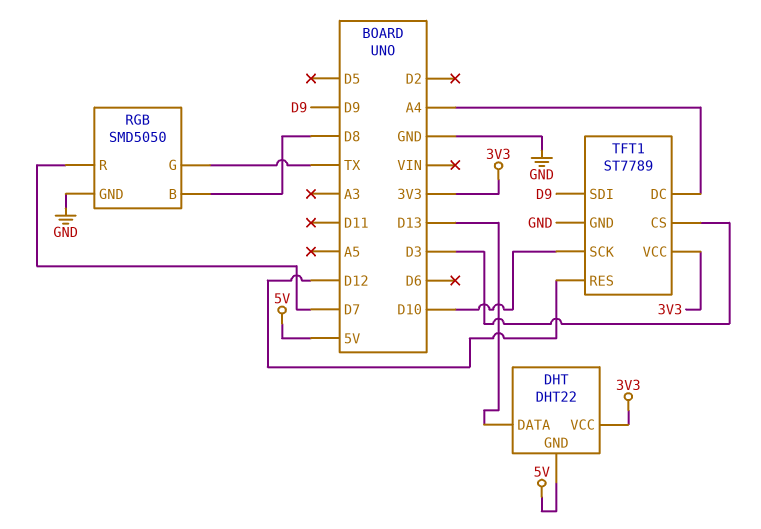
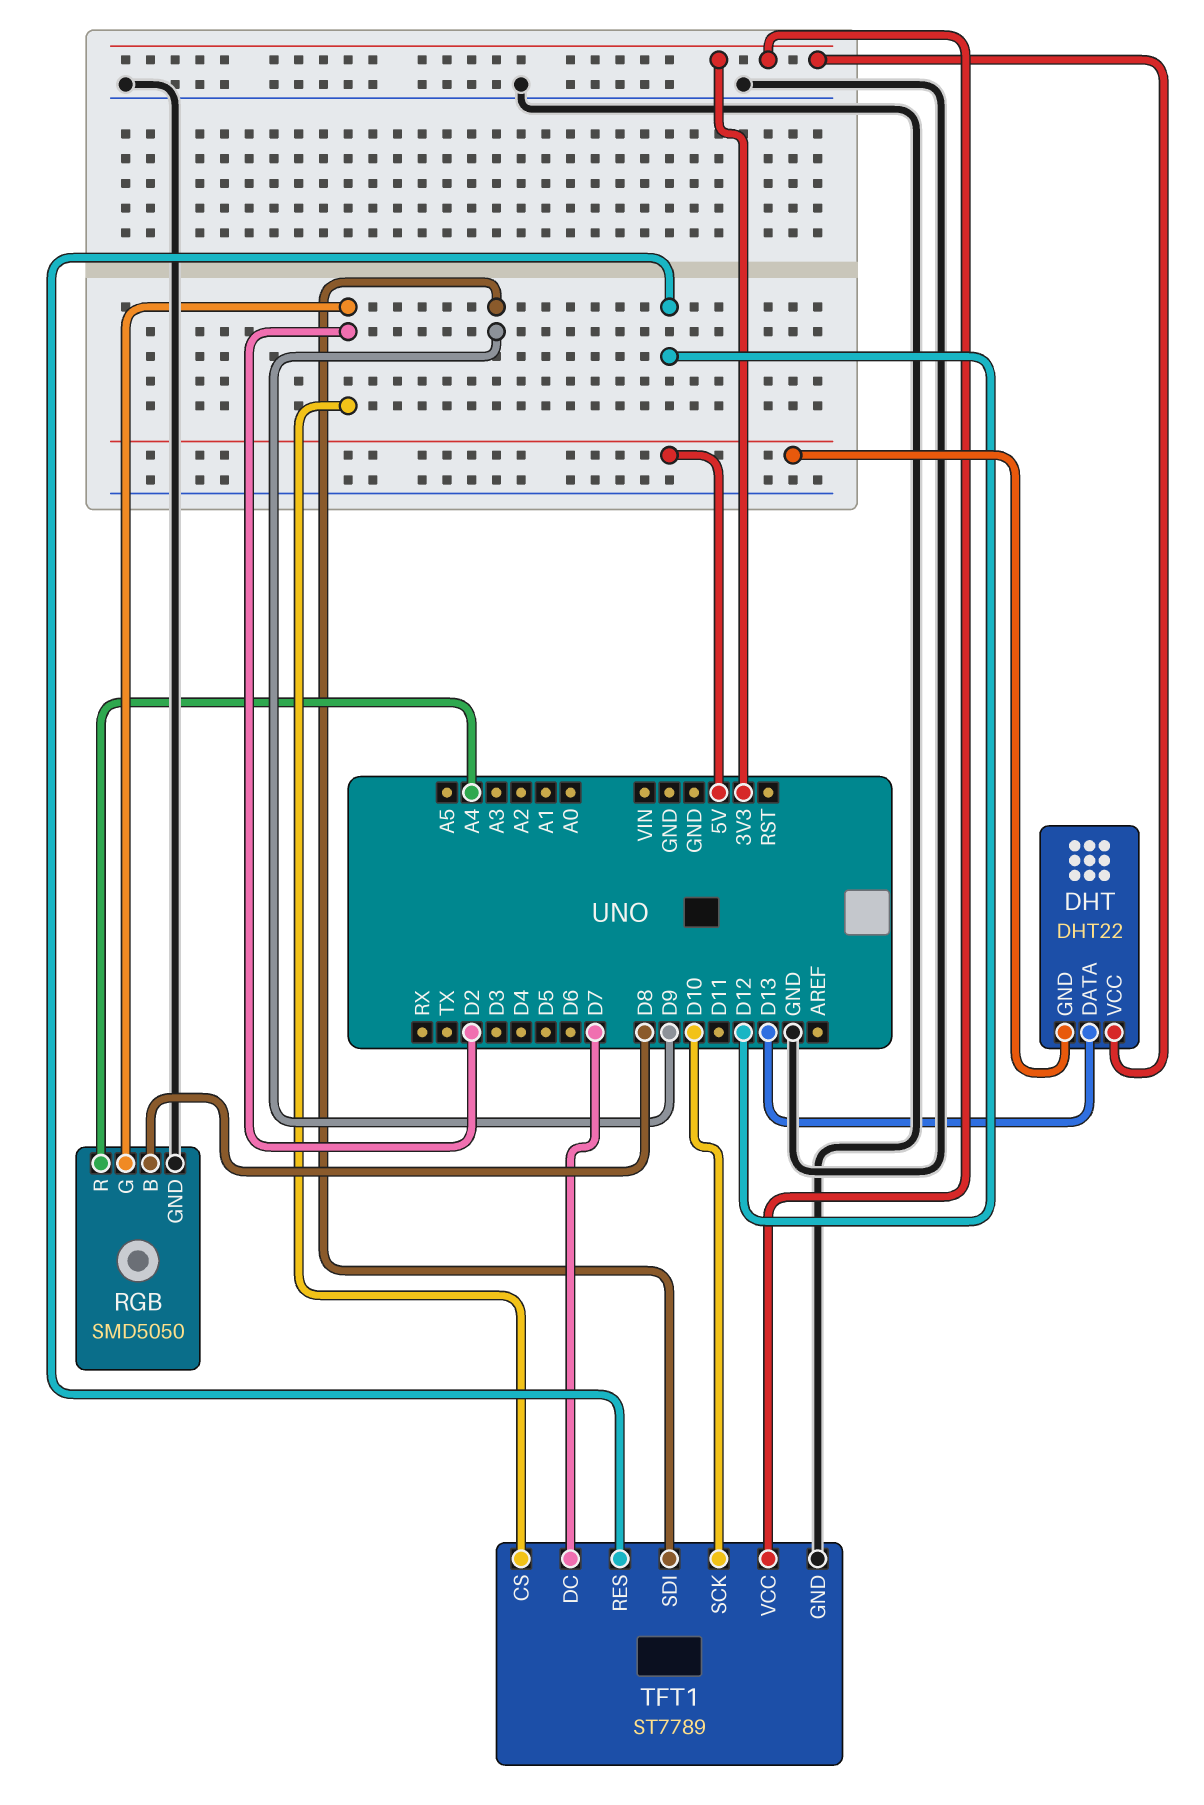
RGB pin G: TX -> D2
RGB pin R: D7 -> A4
TFT1 pin CS: D3 -> D2
TFT1 pin DC: A4 -> D7

